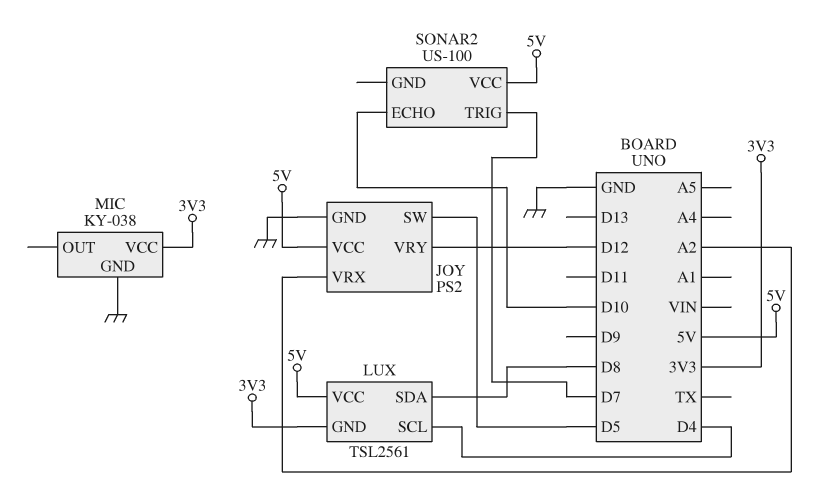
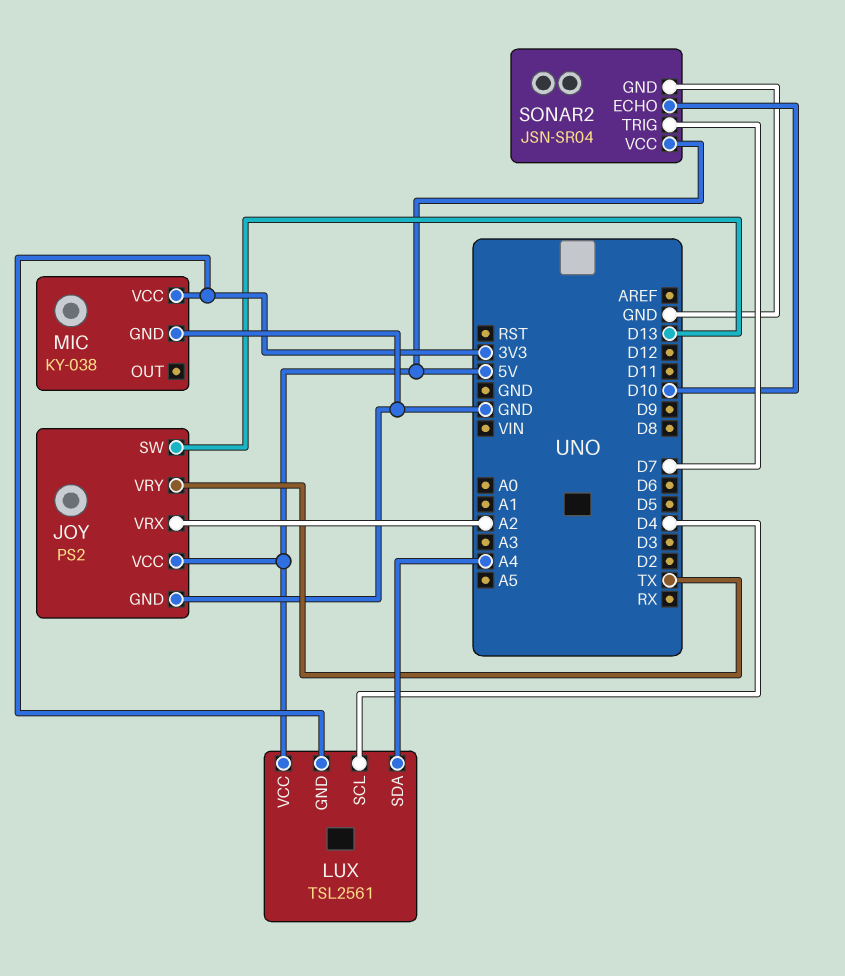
JOY pin SW: D5 -> D13
JOY pin VRY: D12 -> TX
LUX pin SDA: D8 -> A4
SONAR2: US-100 -> JSN-SR04
SONAR2 pin GND: none -> GND

